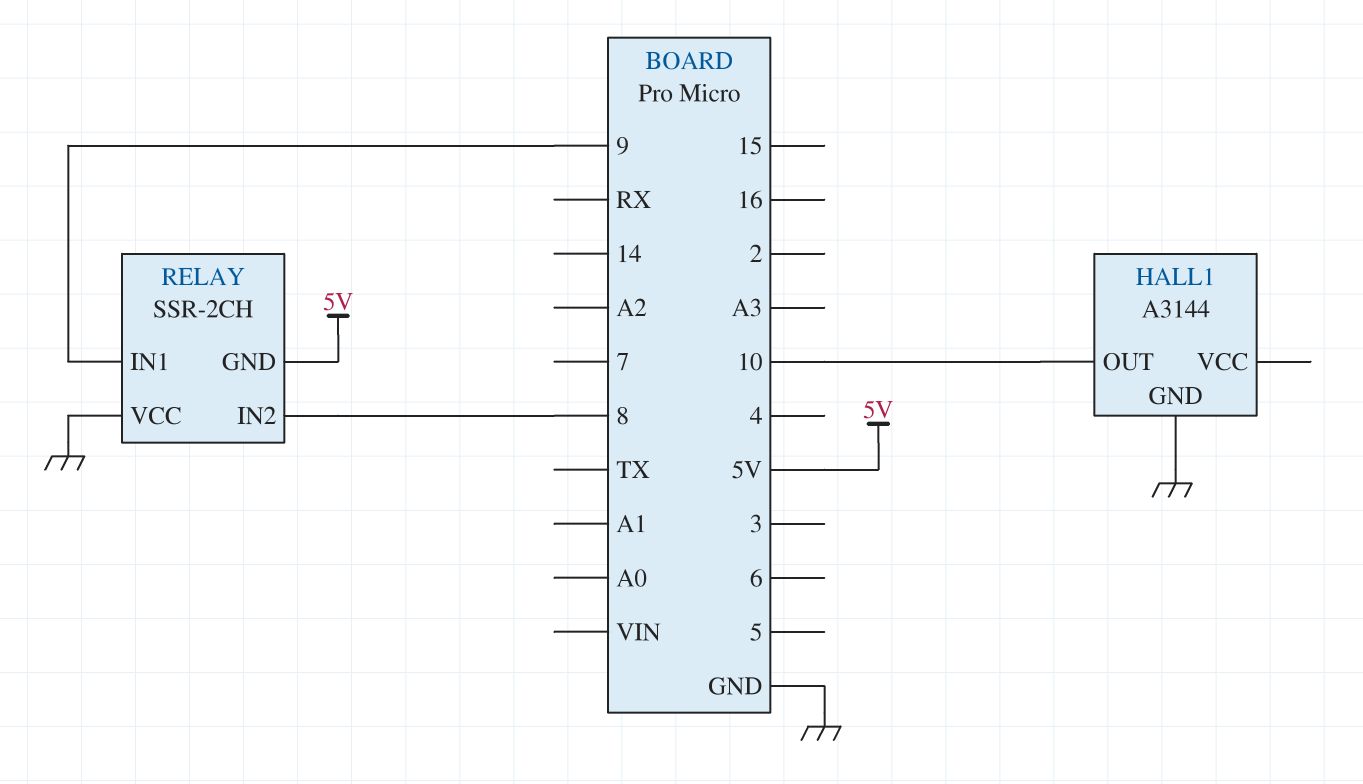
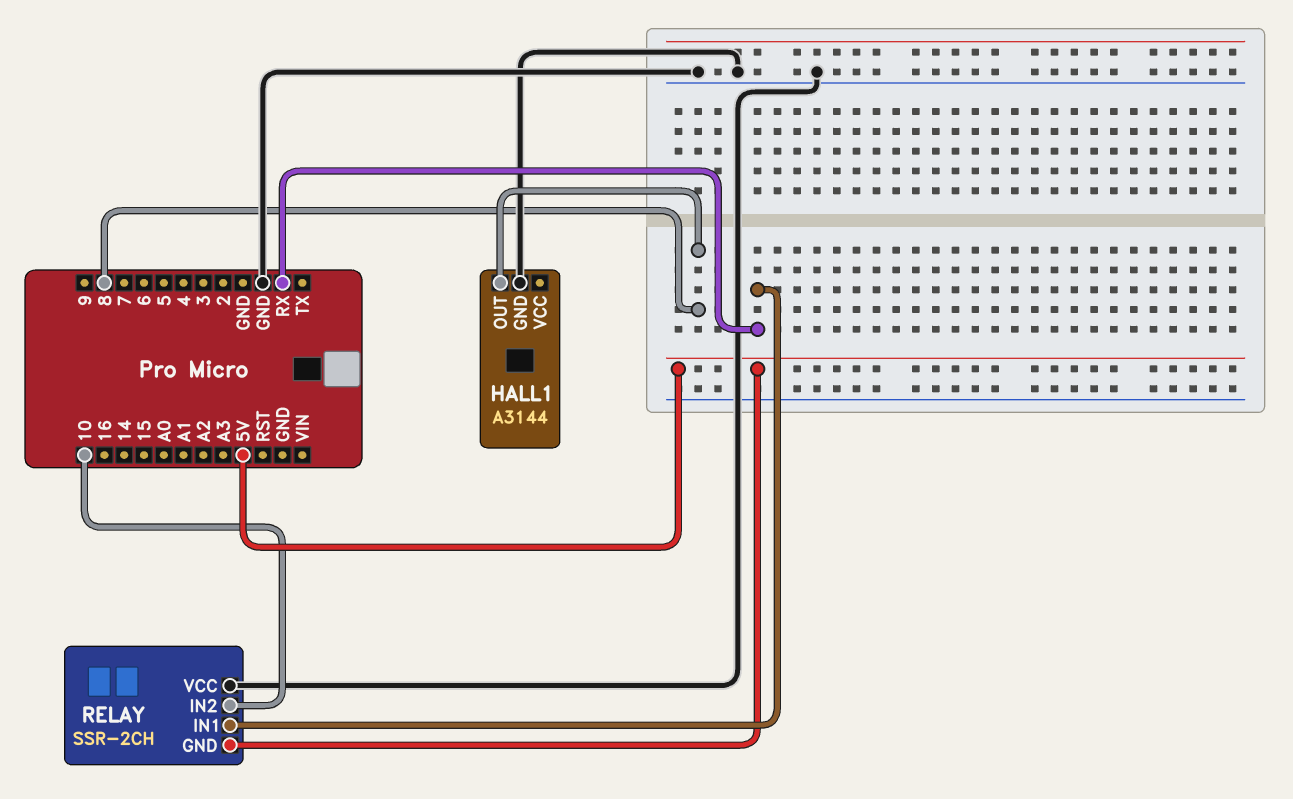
HALL1 pin OUT: 10 -> 8
RELAY pin IN1: 9 -> RX
RELAY pin IN2: 8 -> 10

